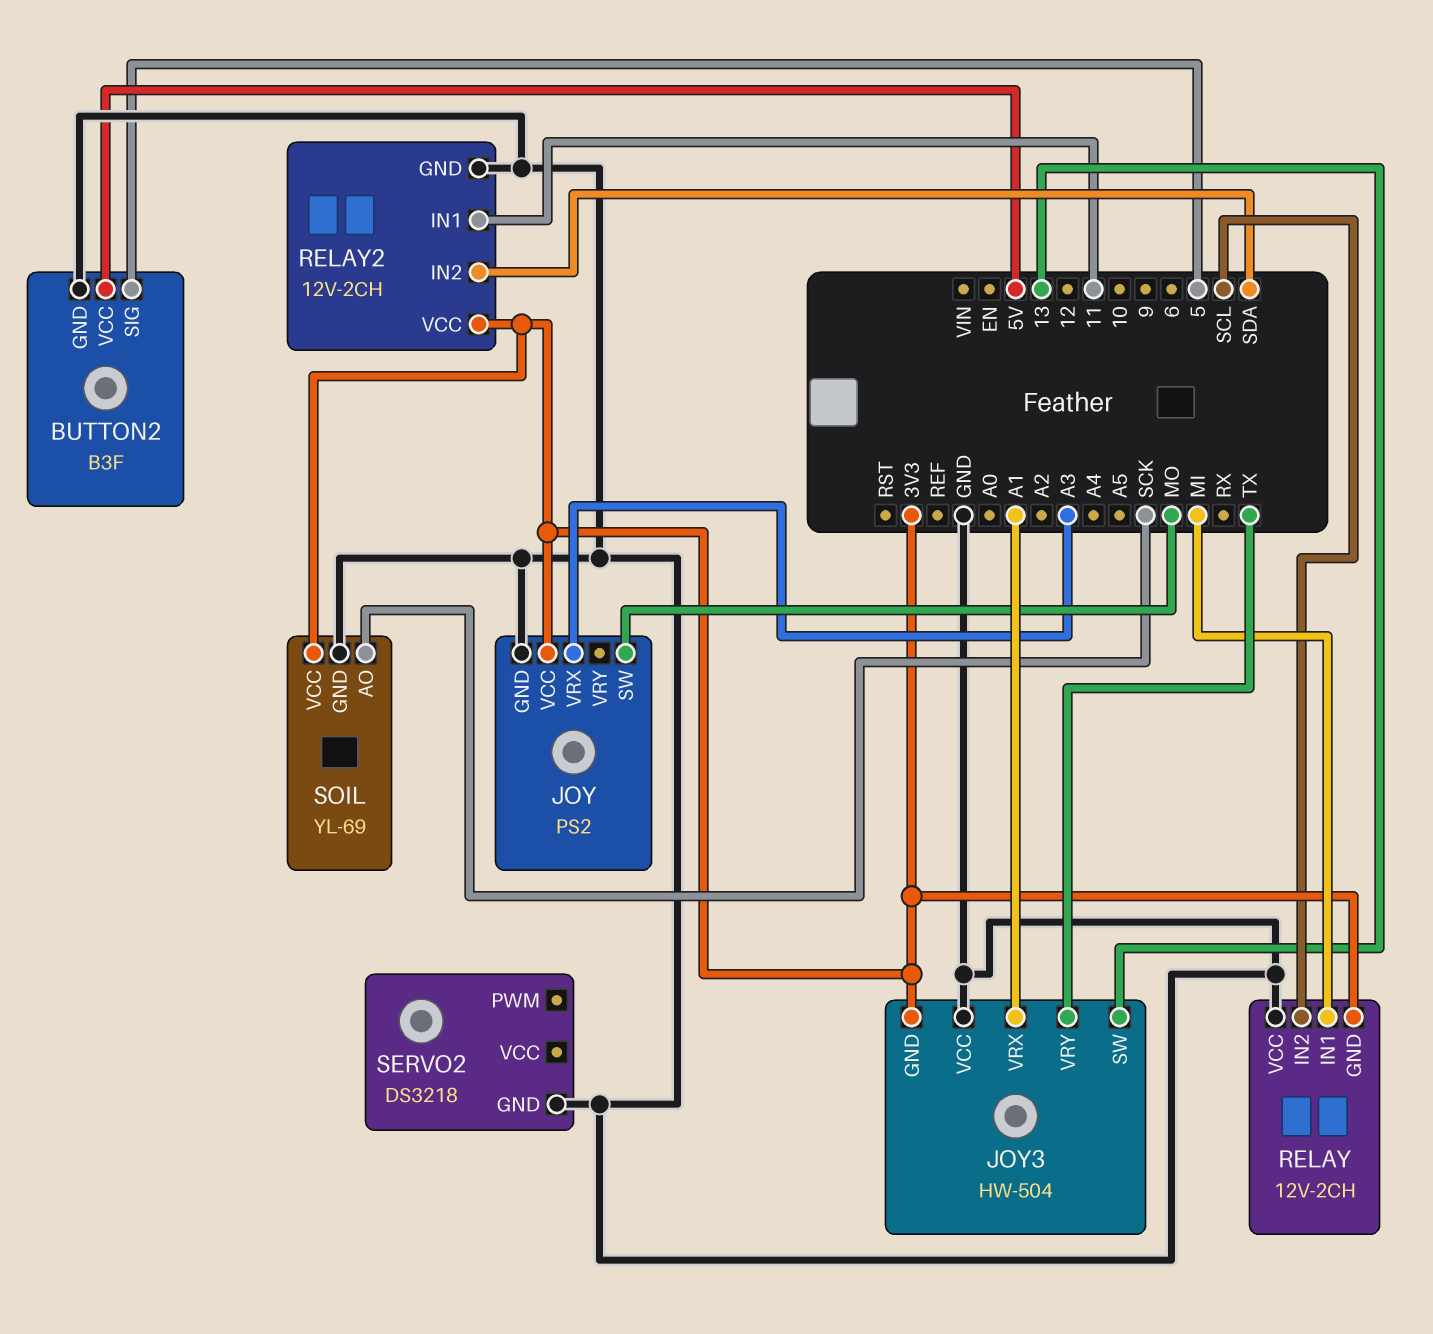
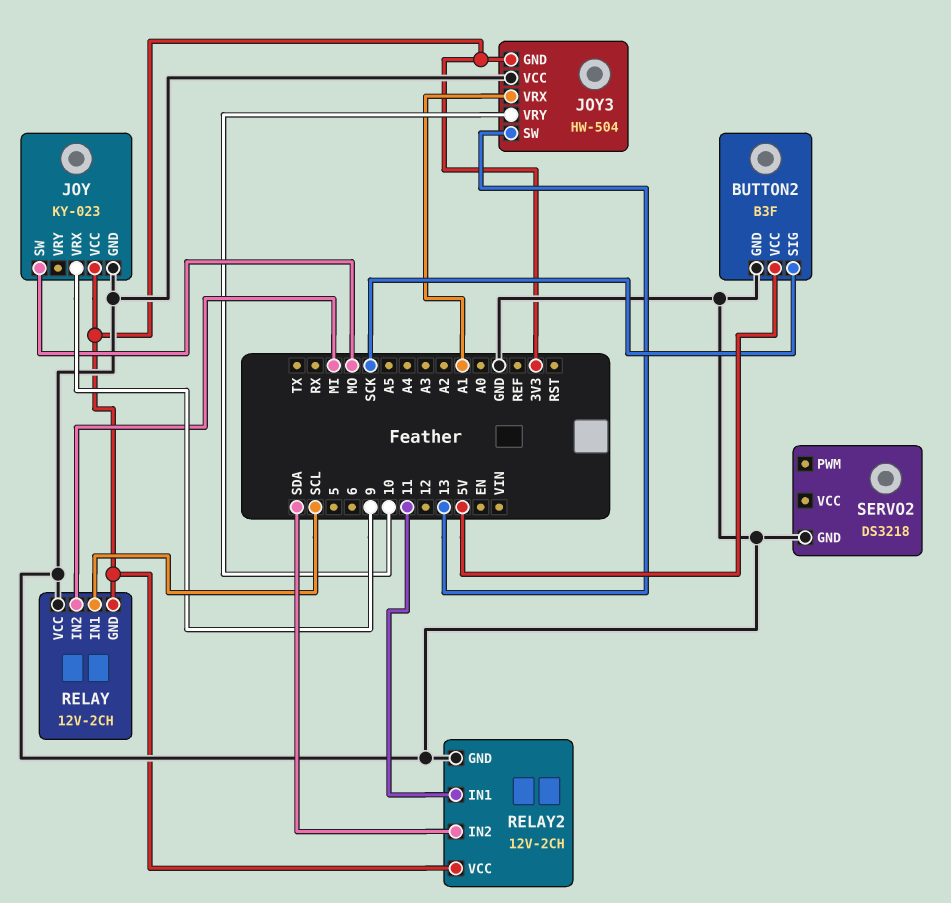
BUTTON2 pin SIG: 5 -> SCK
JOY: PS2 -> KY-023
JOY pin VRX: A3 -> 9
JOY3 pin VRY: TX -> 10
RELAY pin IN1: MI -> SCL
RELAY pin IN2: SCL -> MI
SOIL: YL-69 -> none
SOIL pin AO: SCK -> none
SOIL pin GND: GND -> none
SOIL pin VCC: 3V3 -> none

